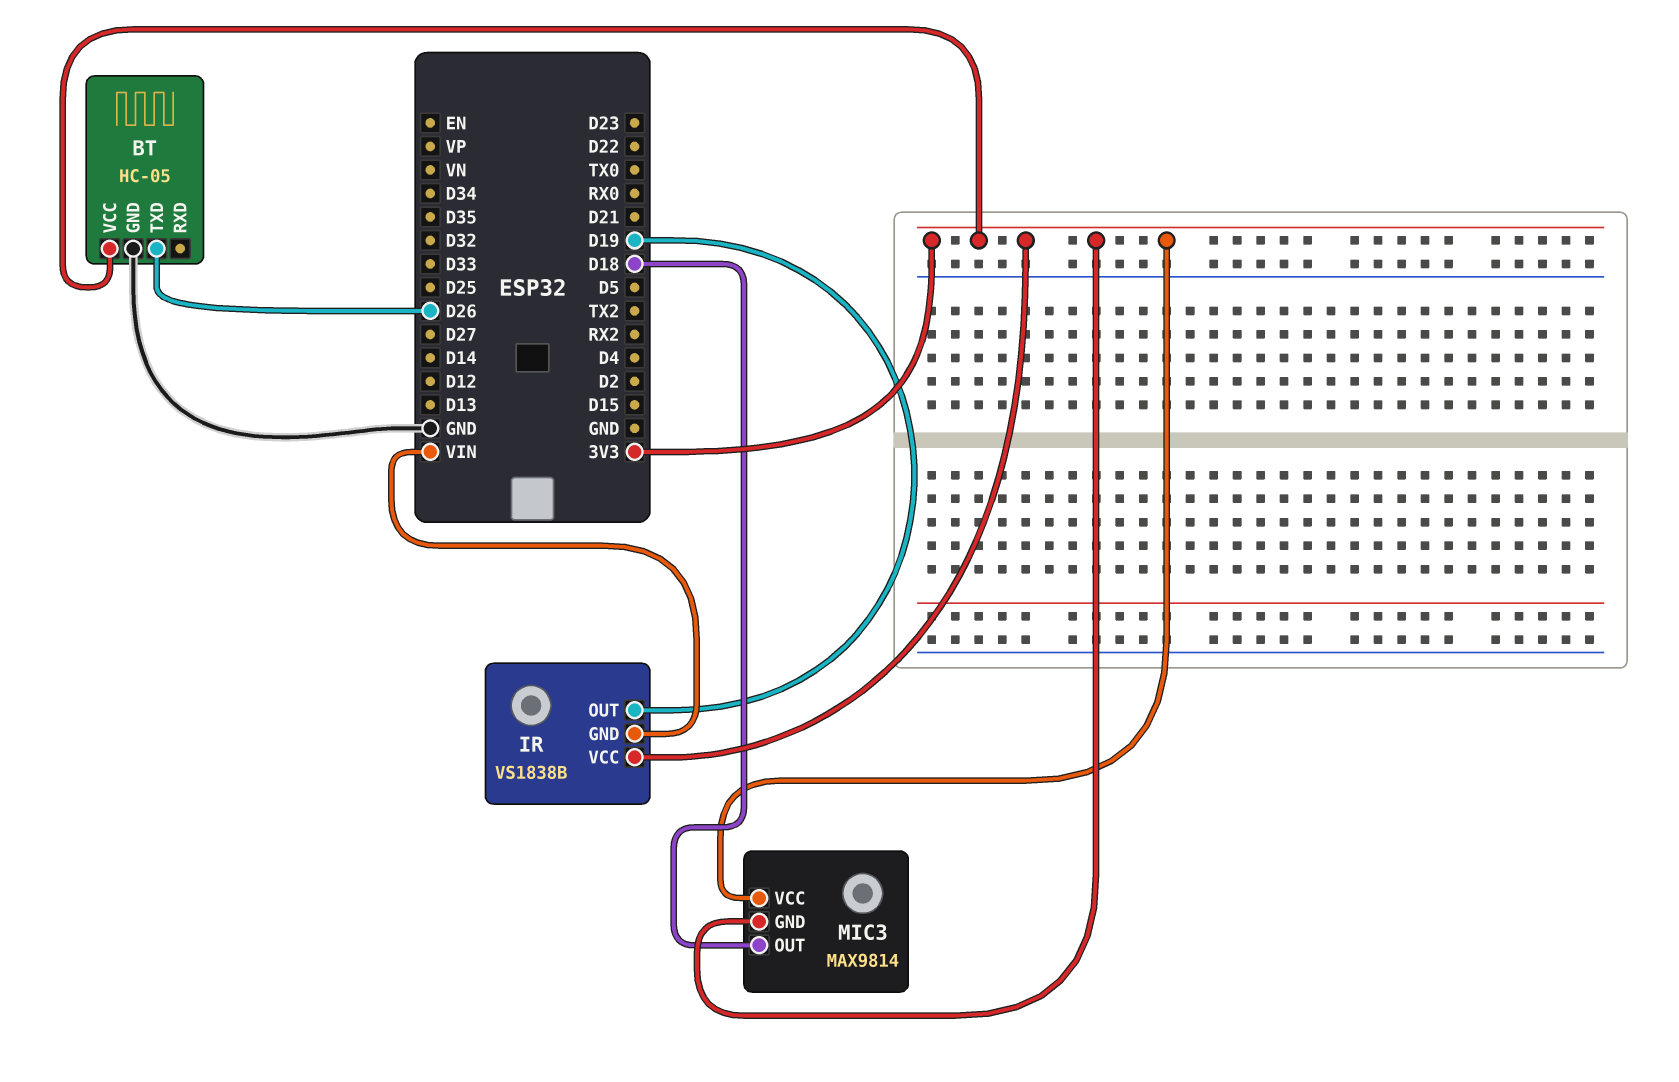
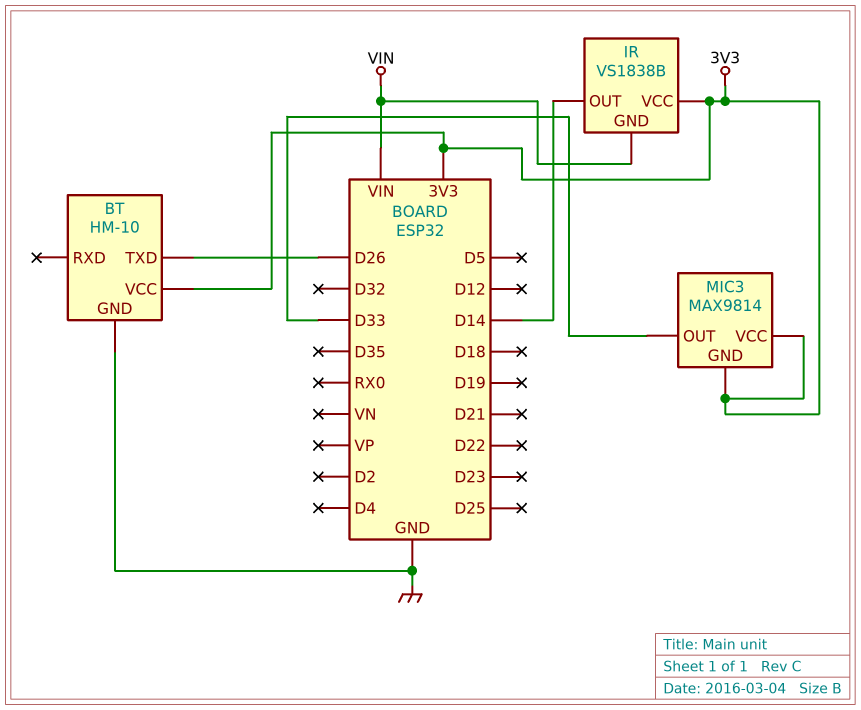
BT: HC-05 -> HM-10
IR pin OUT: D19 -> D14
MIC3 pin OUT: D18 -> D33

